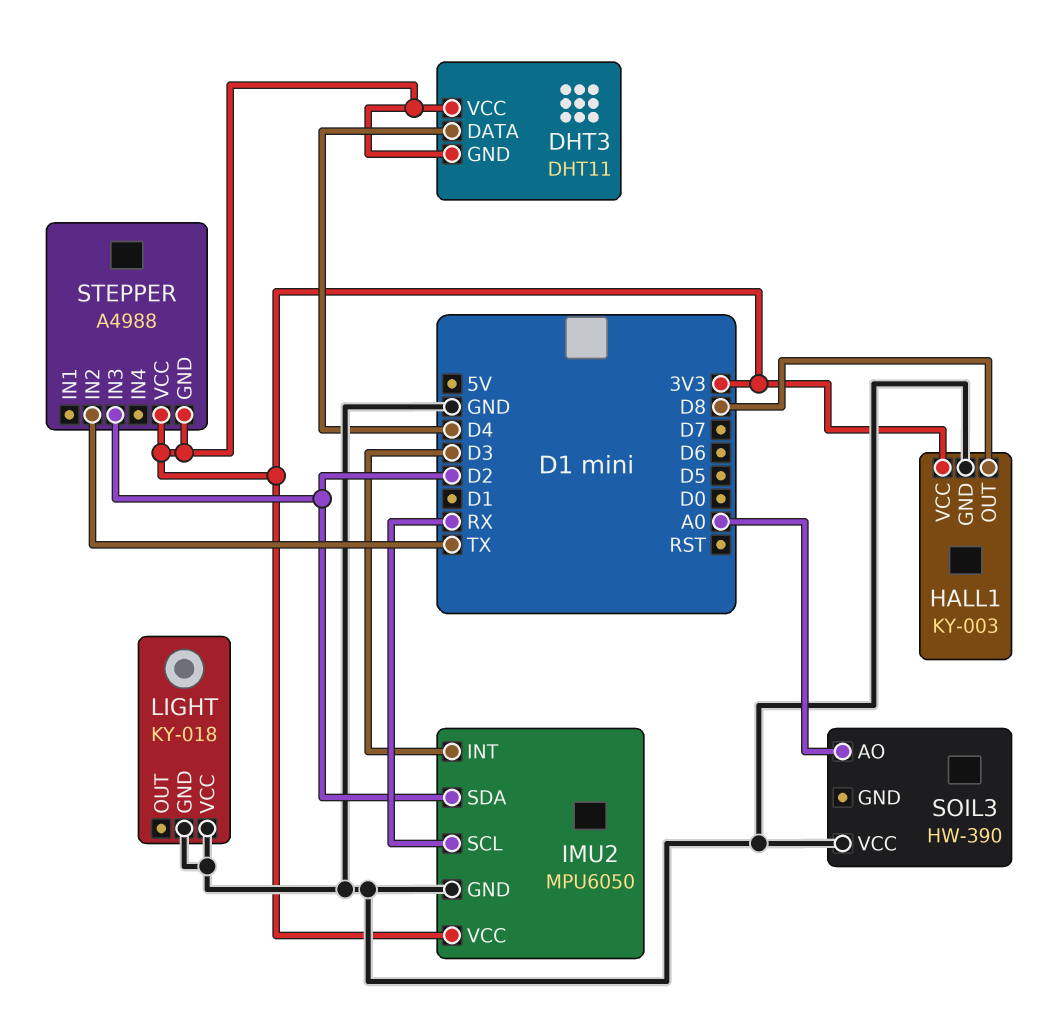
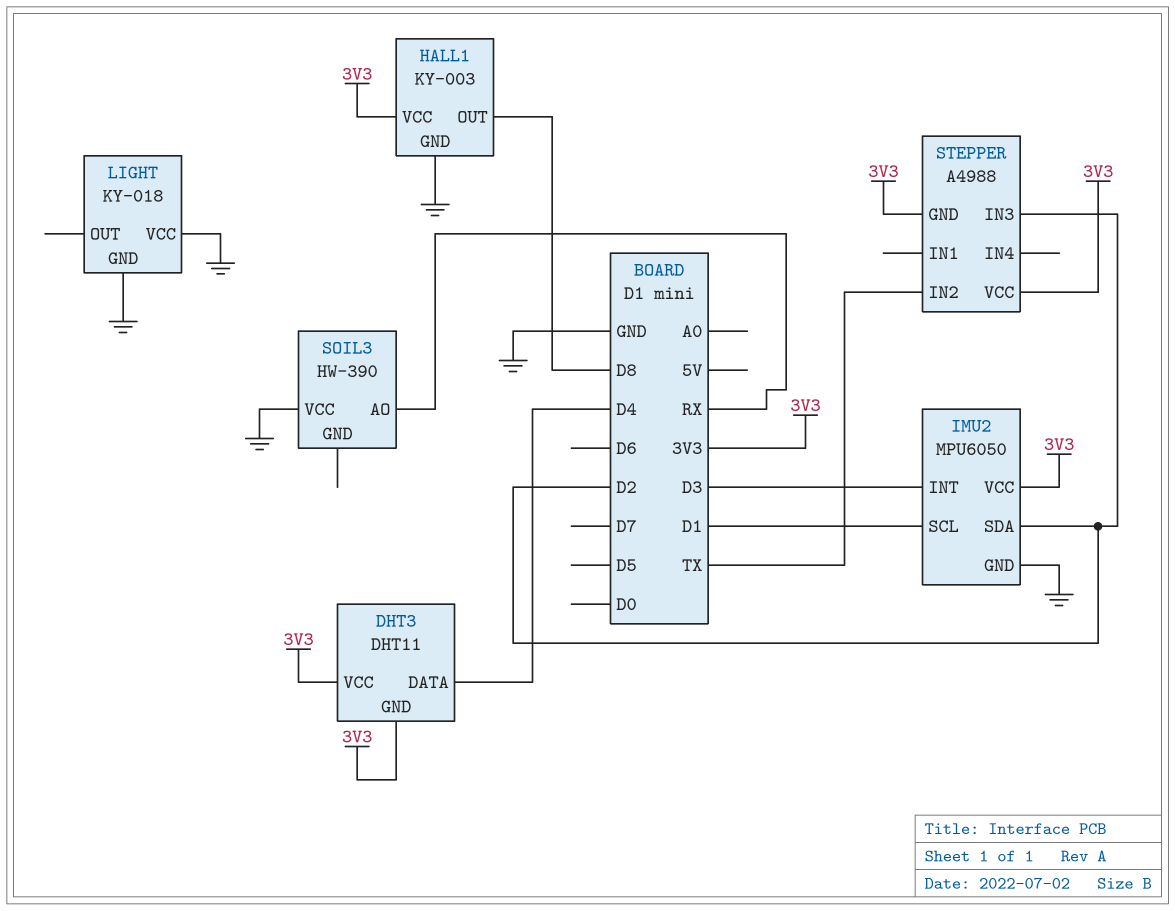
IMU2 pin SCL: RX -> D1
SOIL3 pin AO: A0 -> RX

